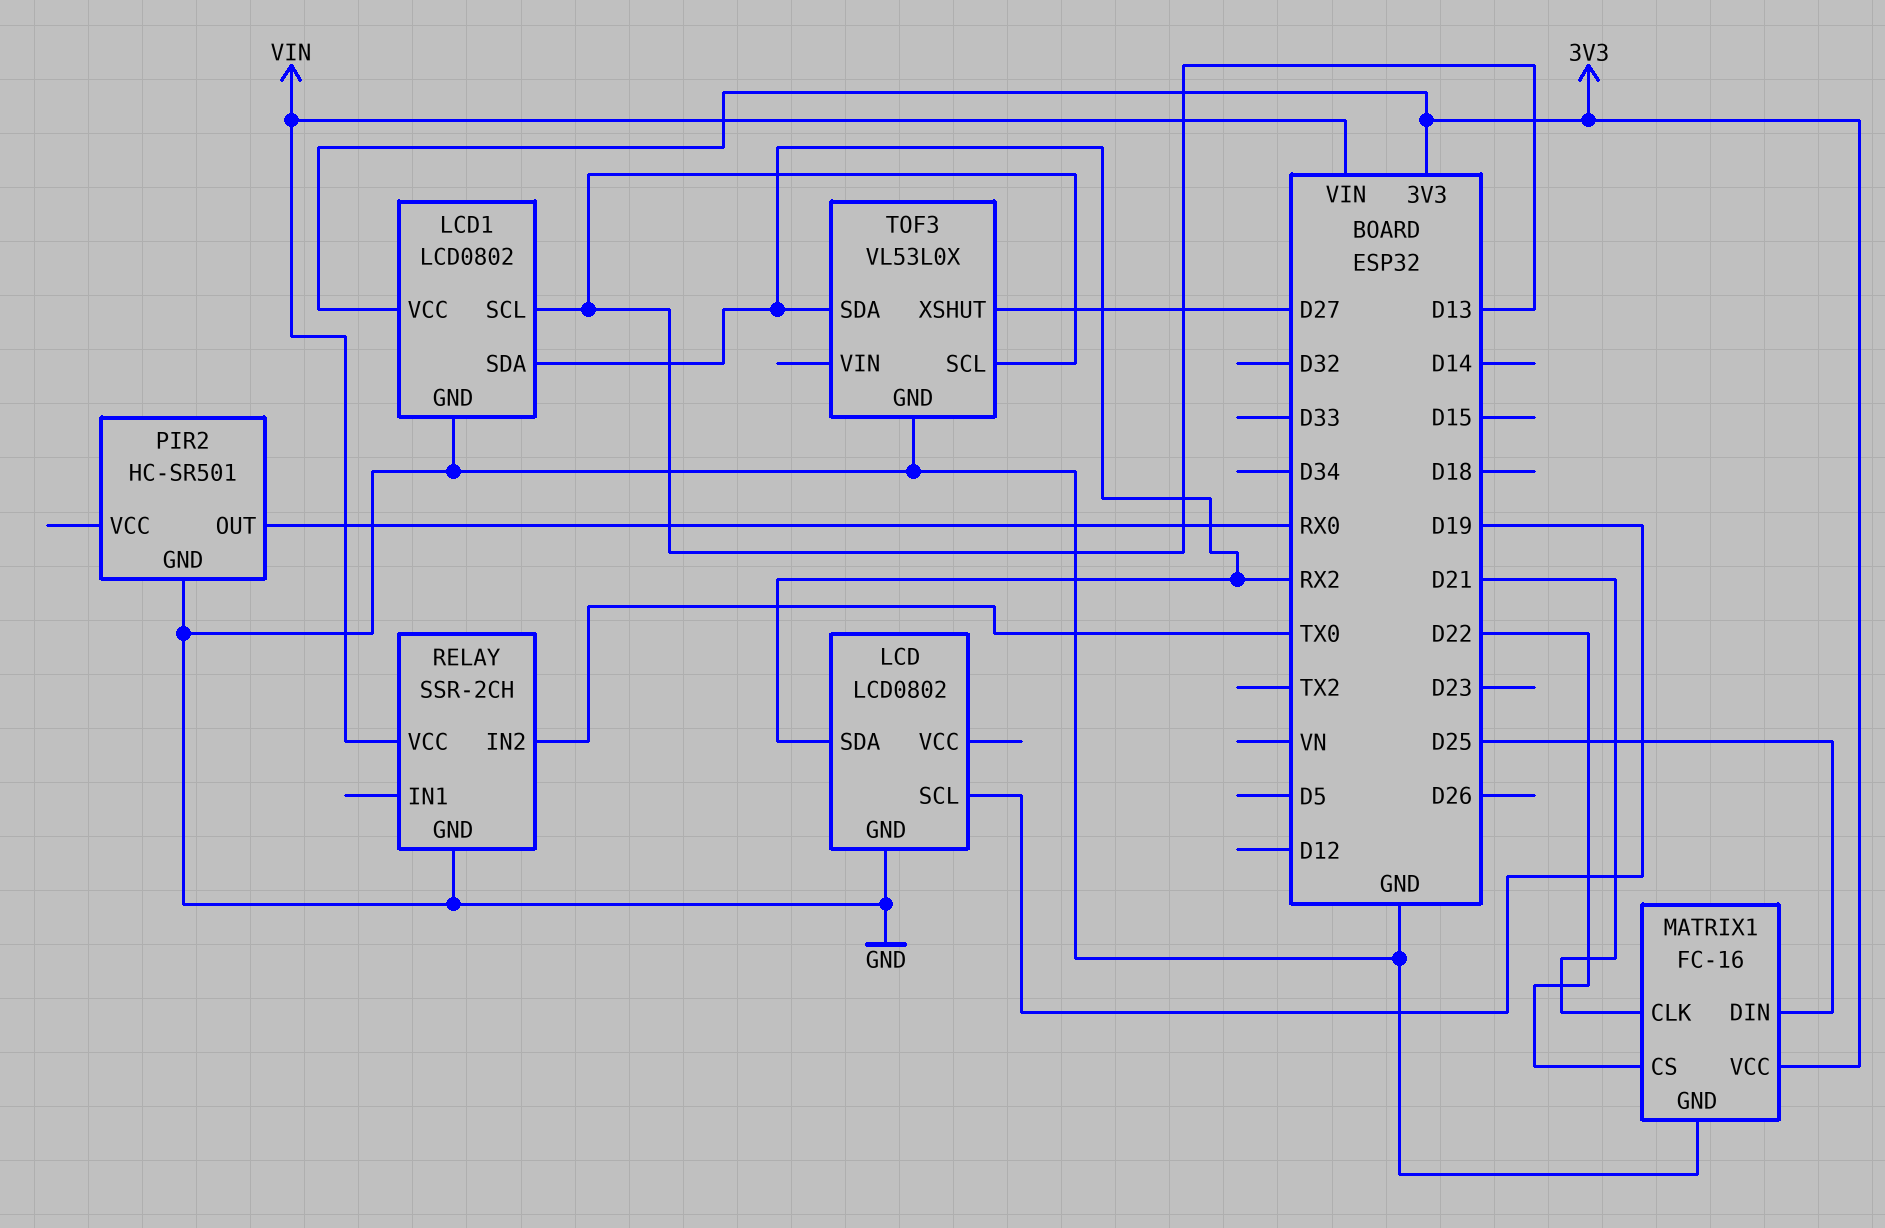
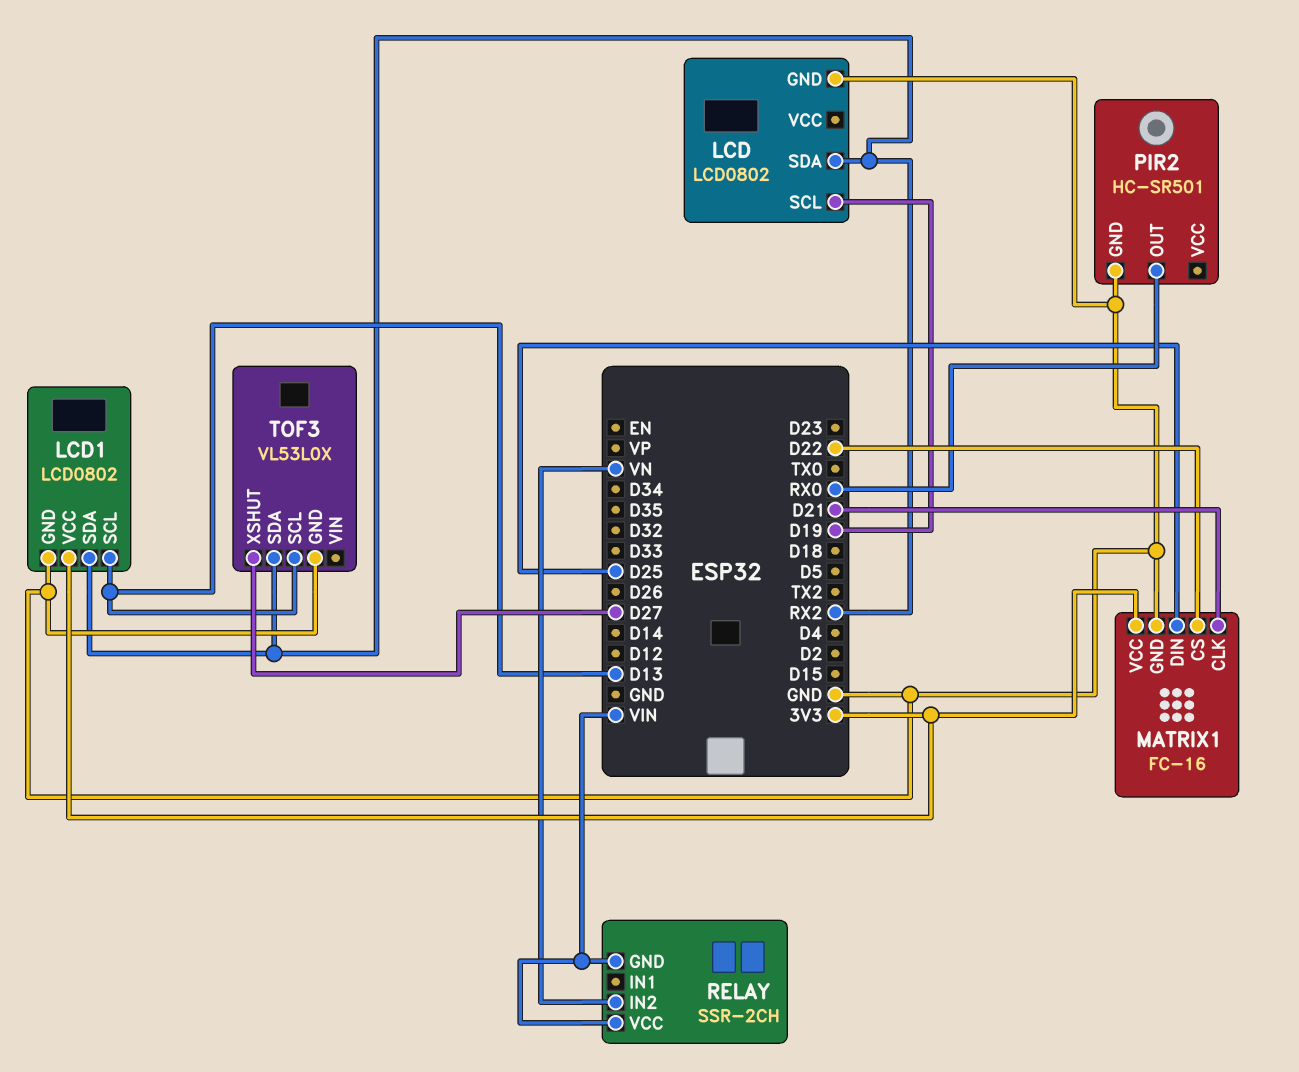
RELAY pin GND: GND -> VIN
RELAY pin IN2: TX0 -> VN

